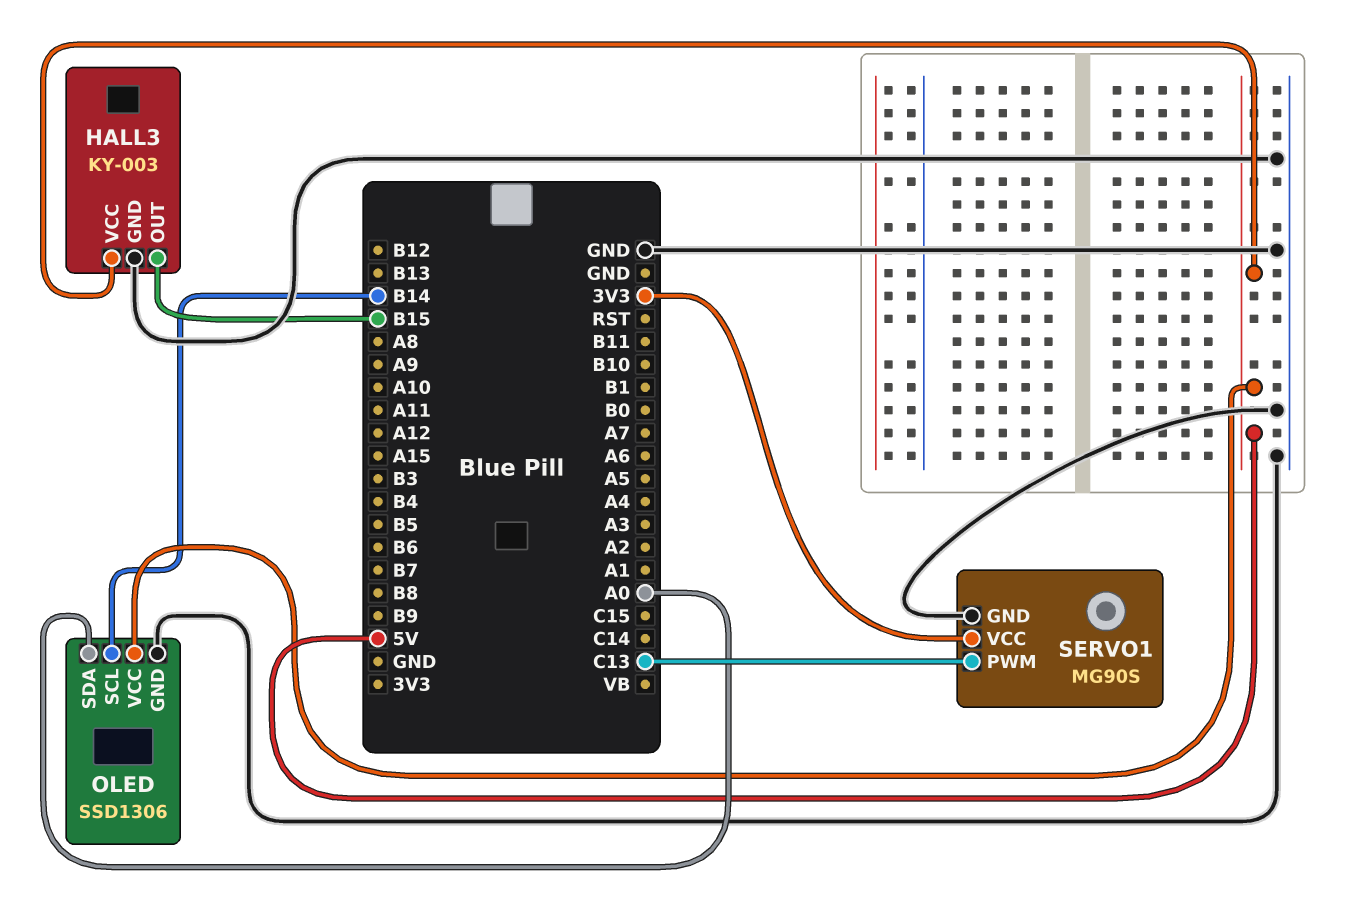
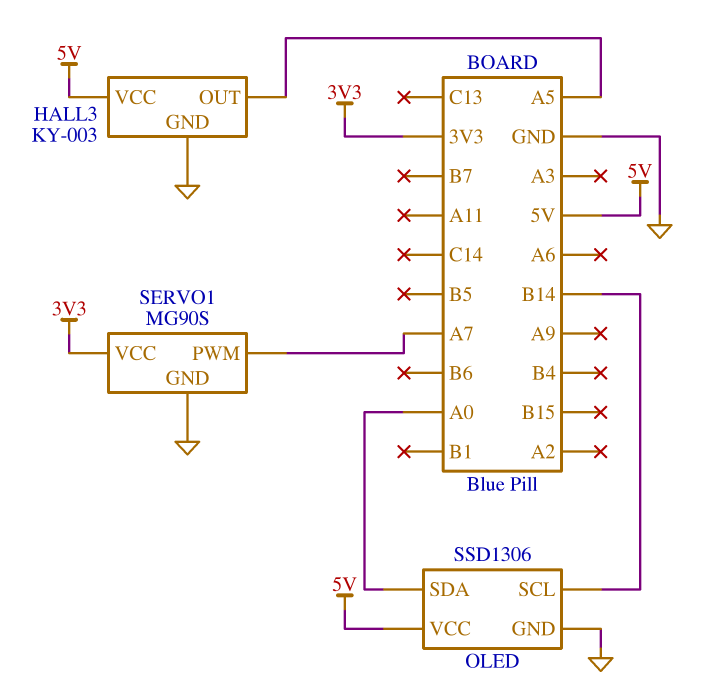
HALL3 pin OUT: B15 -> A5
SERVO1 pin PWM: C13 -> A7

